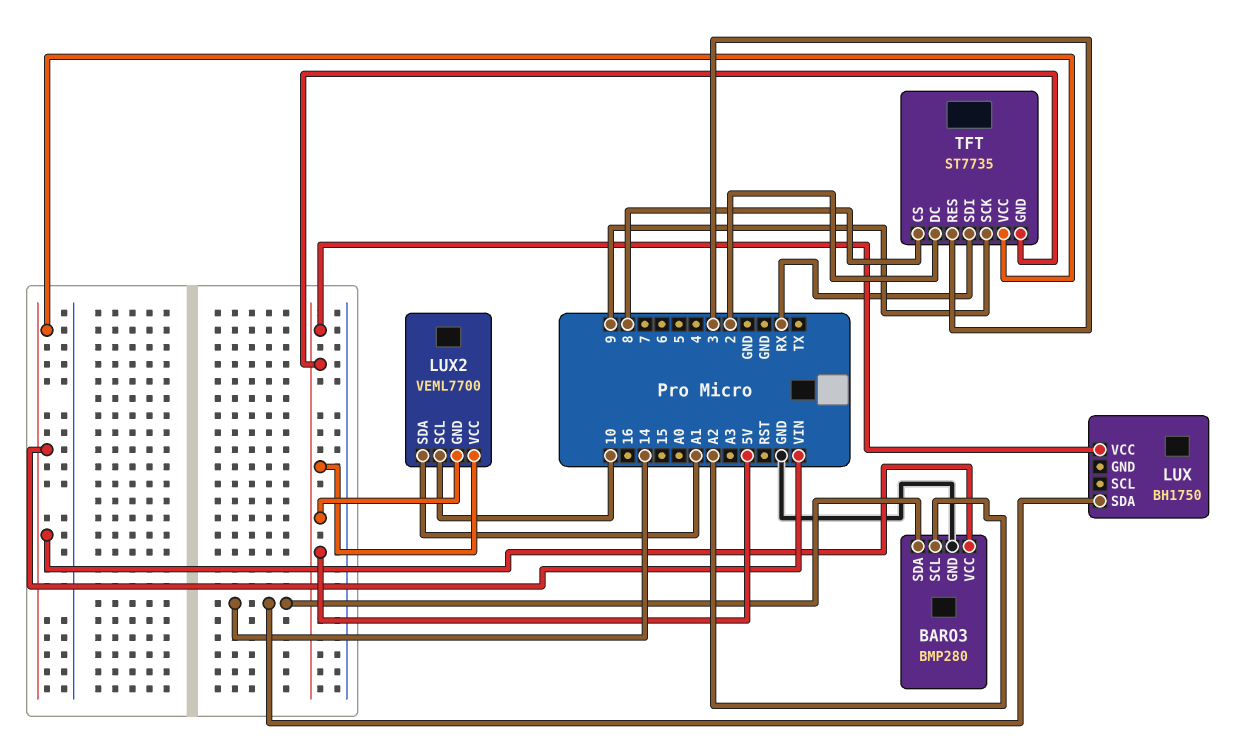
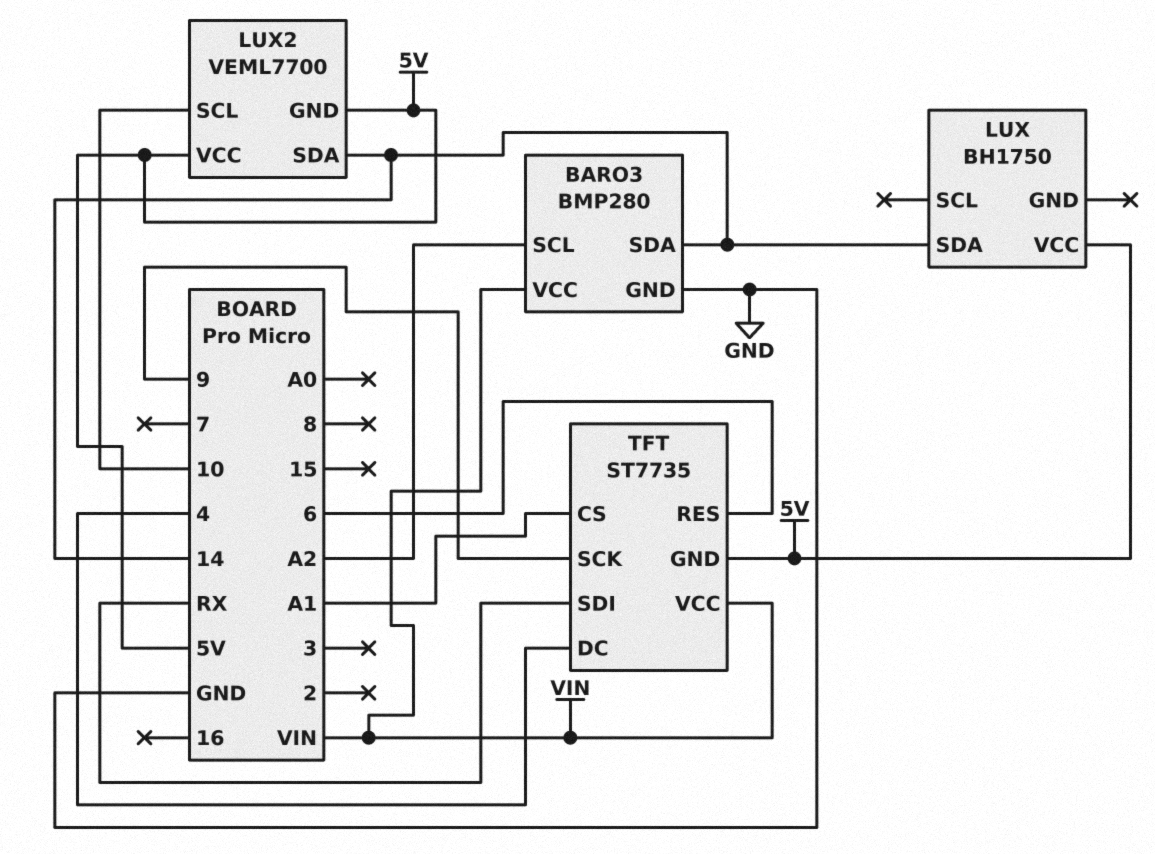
LUX2 pin SDA: A1 -> 14
TFT pin CS: 8 -> A1
TFT pin DC: 2 -> 4
TFT pin RES: 3 -> 6

